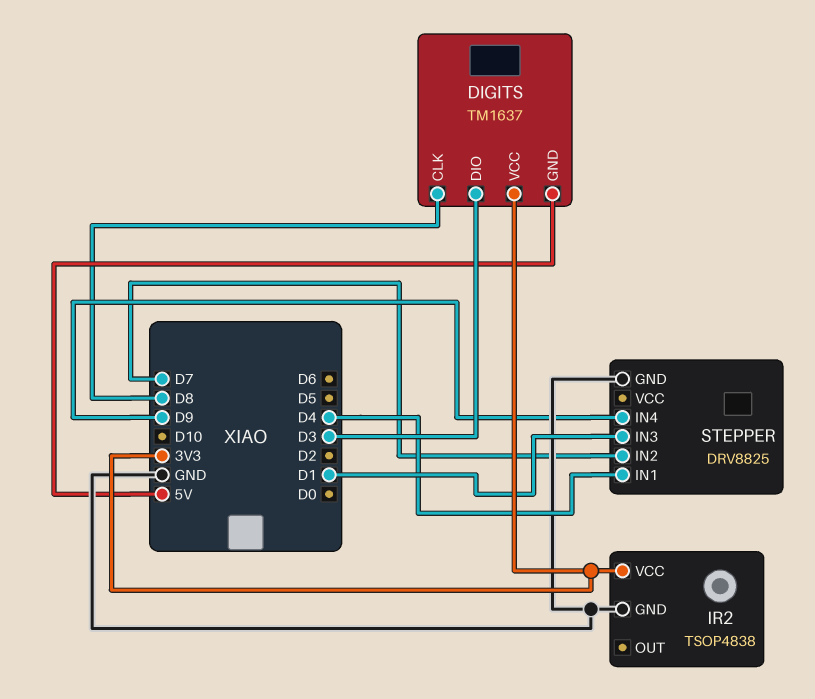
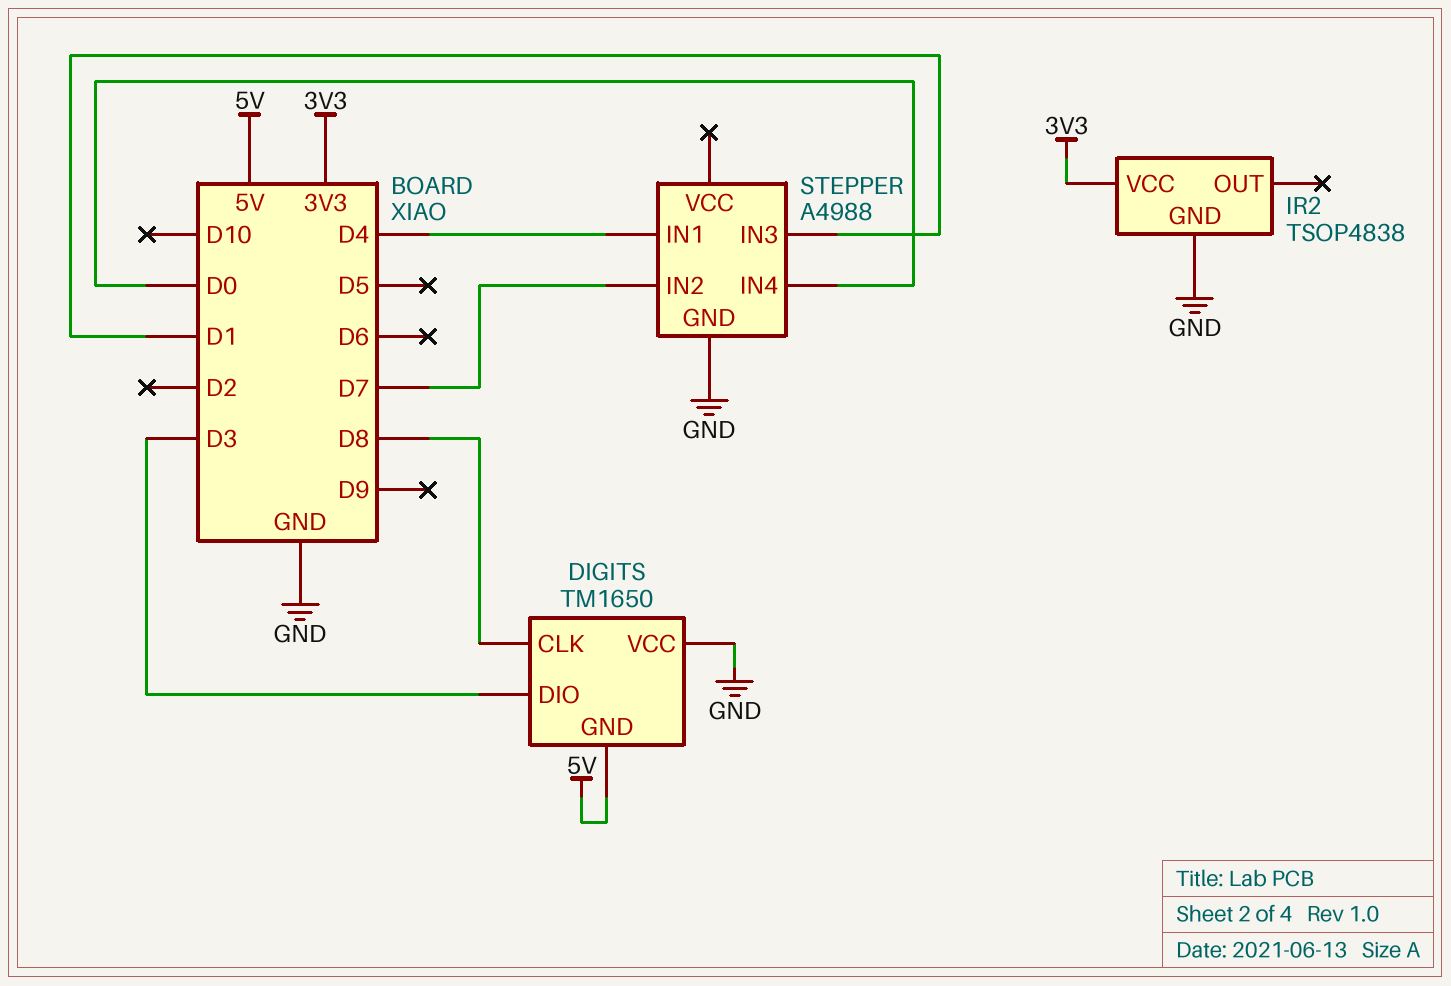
DIGITS: TM1637 -> TM1650
DIGITS pin VCC: 3V3 -> GND
STEPPER: DRV8825 -> A4988
STEPPER pin IN4: D9 -> D0

